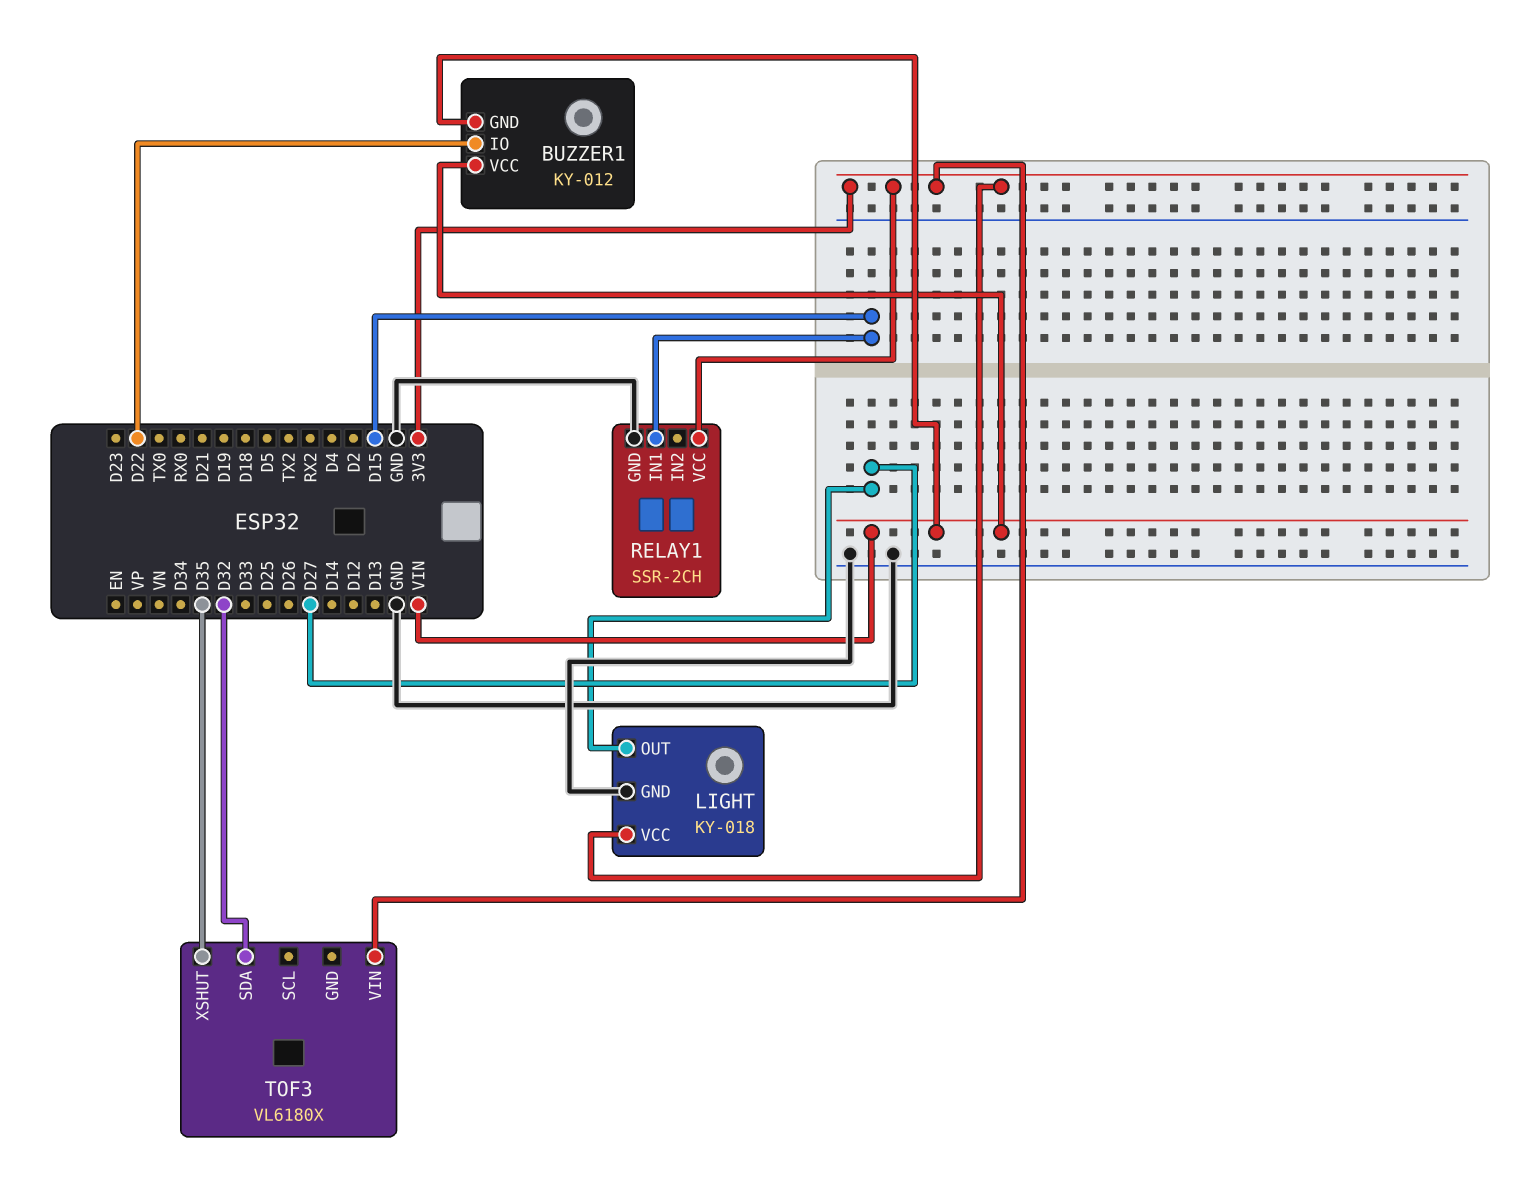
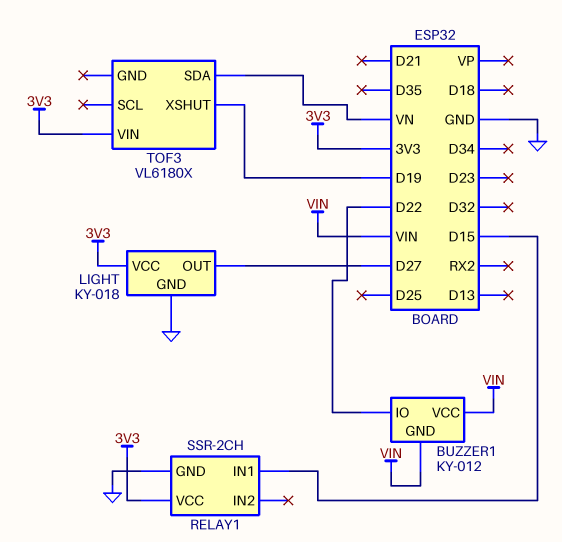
TOF3 pin SDA: D32 -> VN
TOF3 pin XSHUT: D35 -> D19

